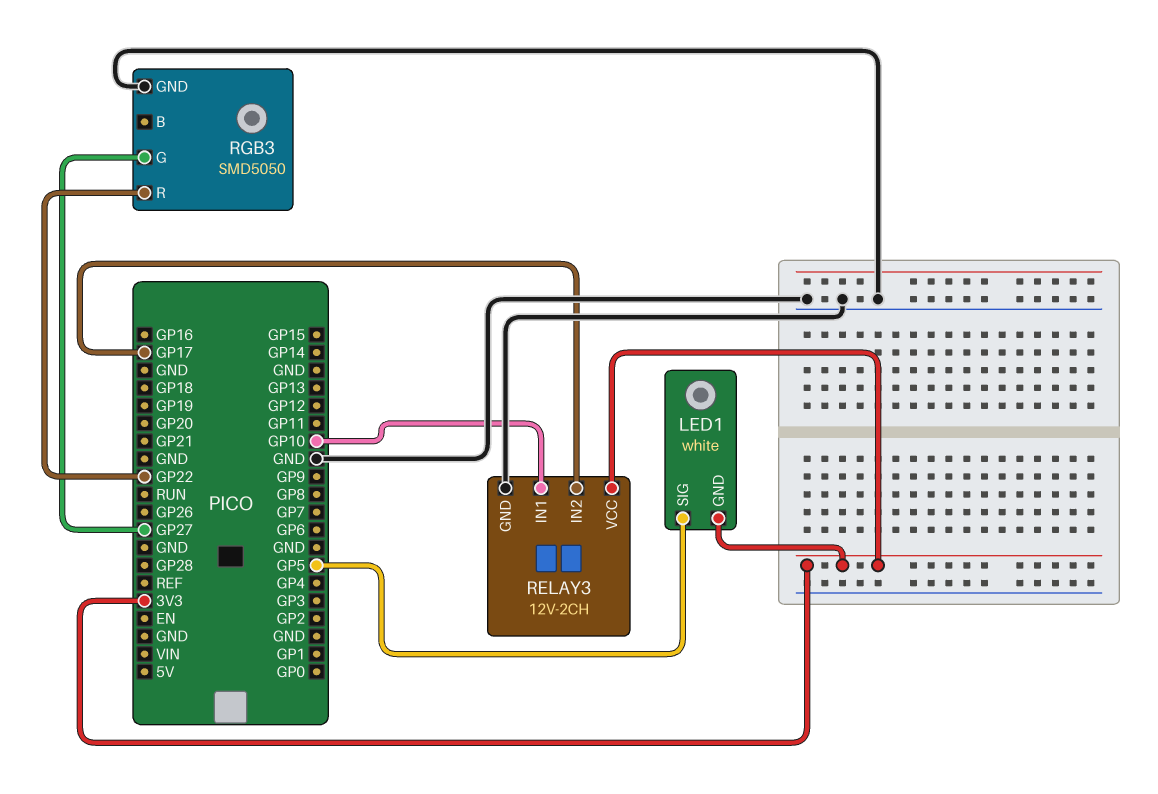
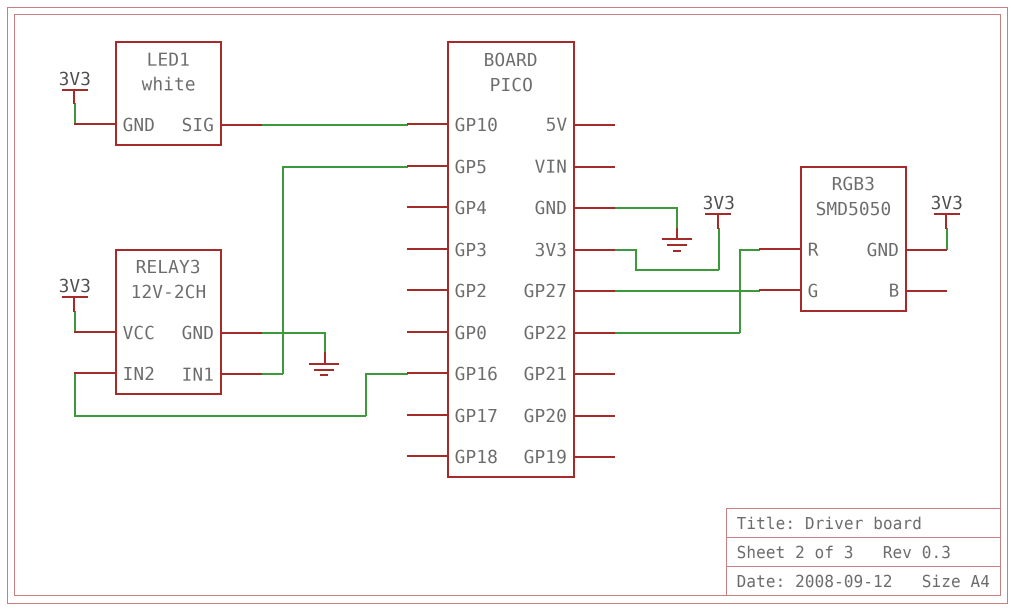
LED1 pin SIG: GP5 -> GP10
RELAY3 pin IN1: GP10 -> GP5
RELAY3 pin IN2: GP17 -> GP16
RGB3 pin GND: GND -> 3V3

